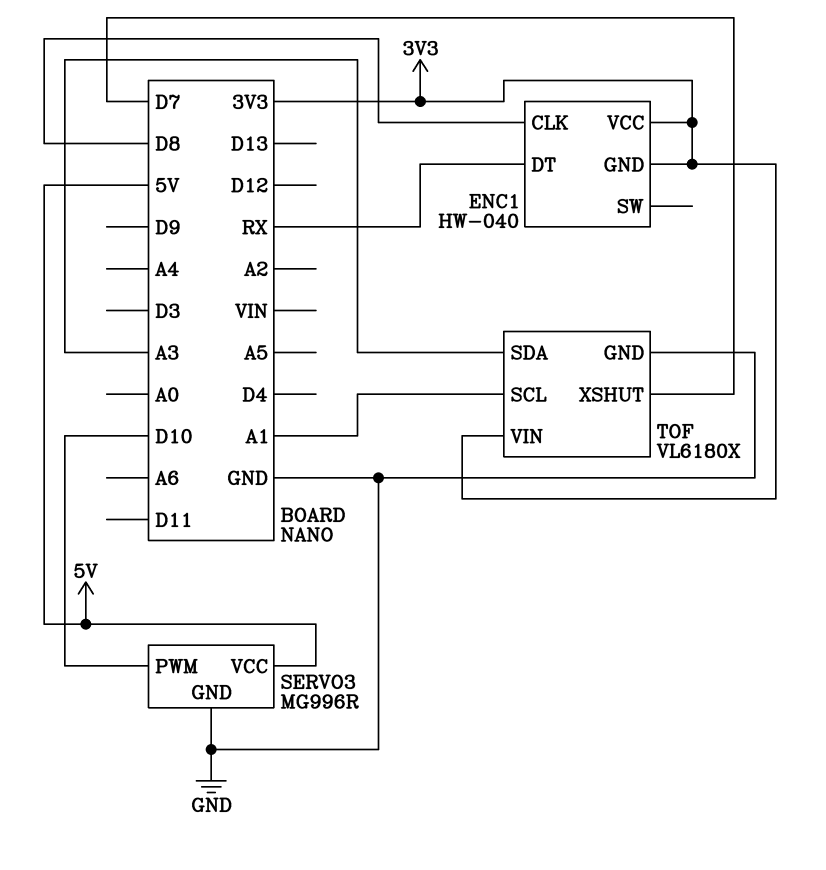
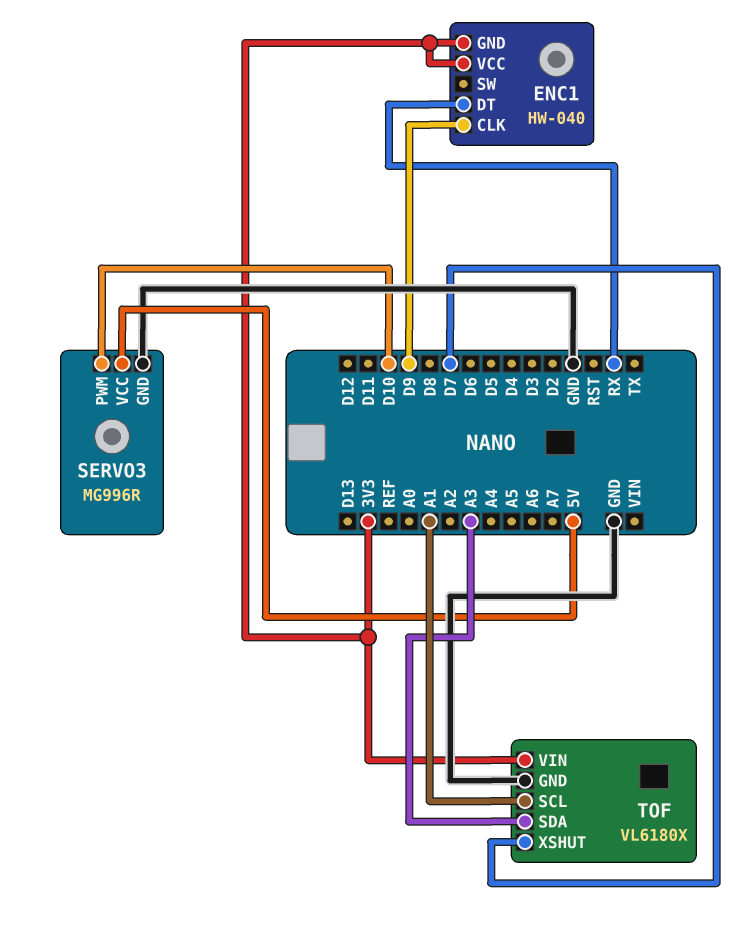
ENC1 pin CLK: D8 -> D9

